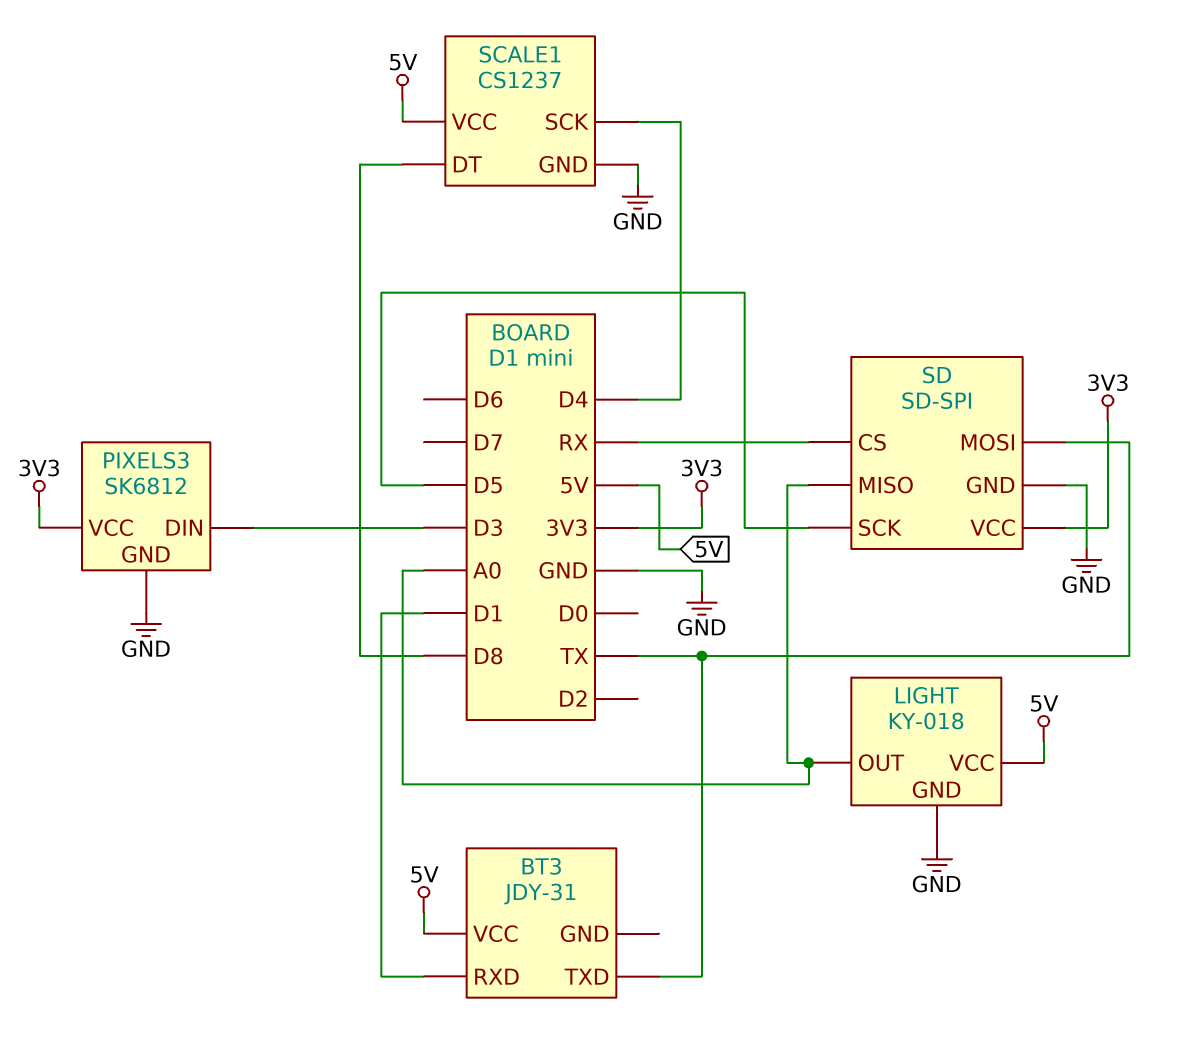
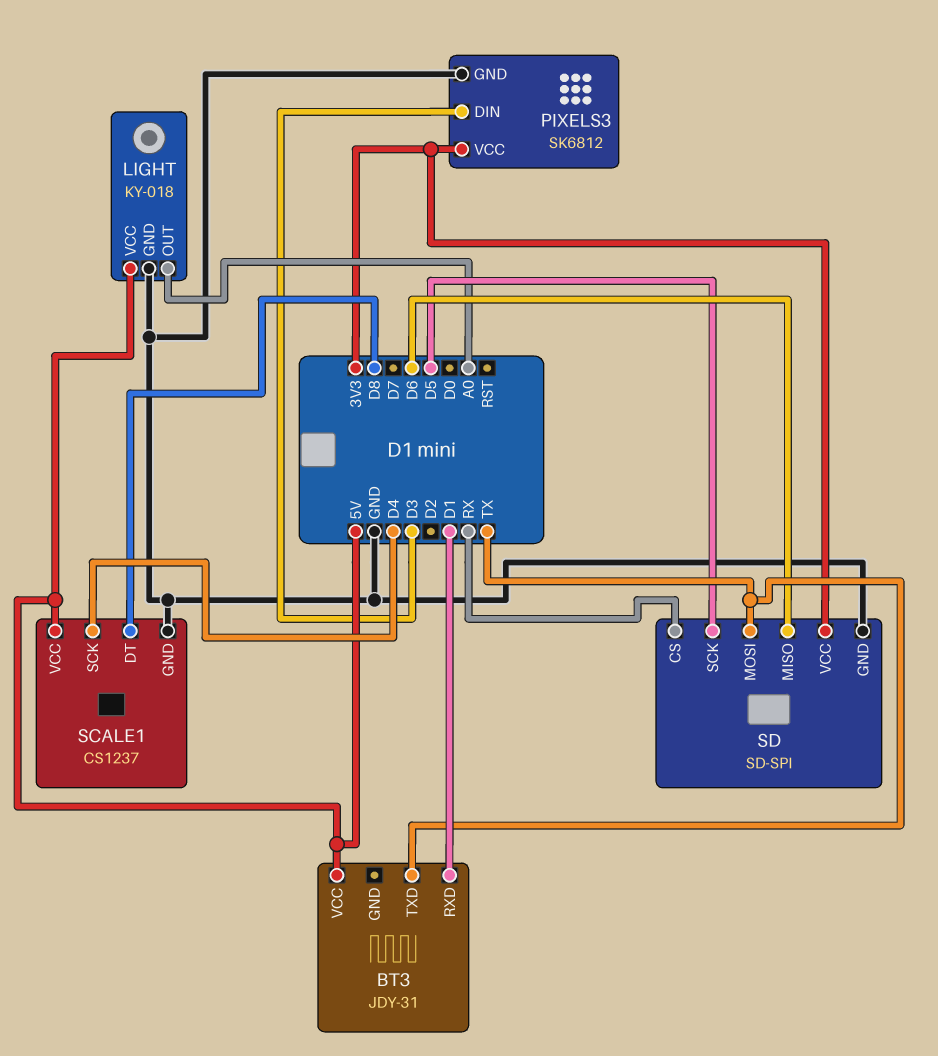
SD pin MISO: A0 -> D6

